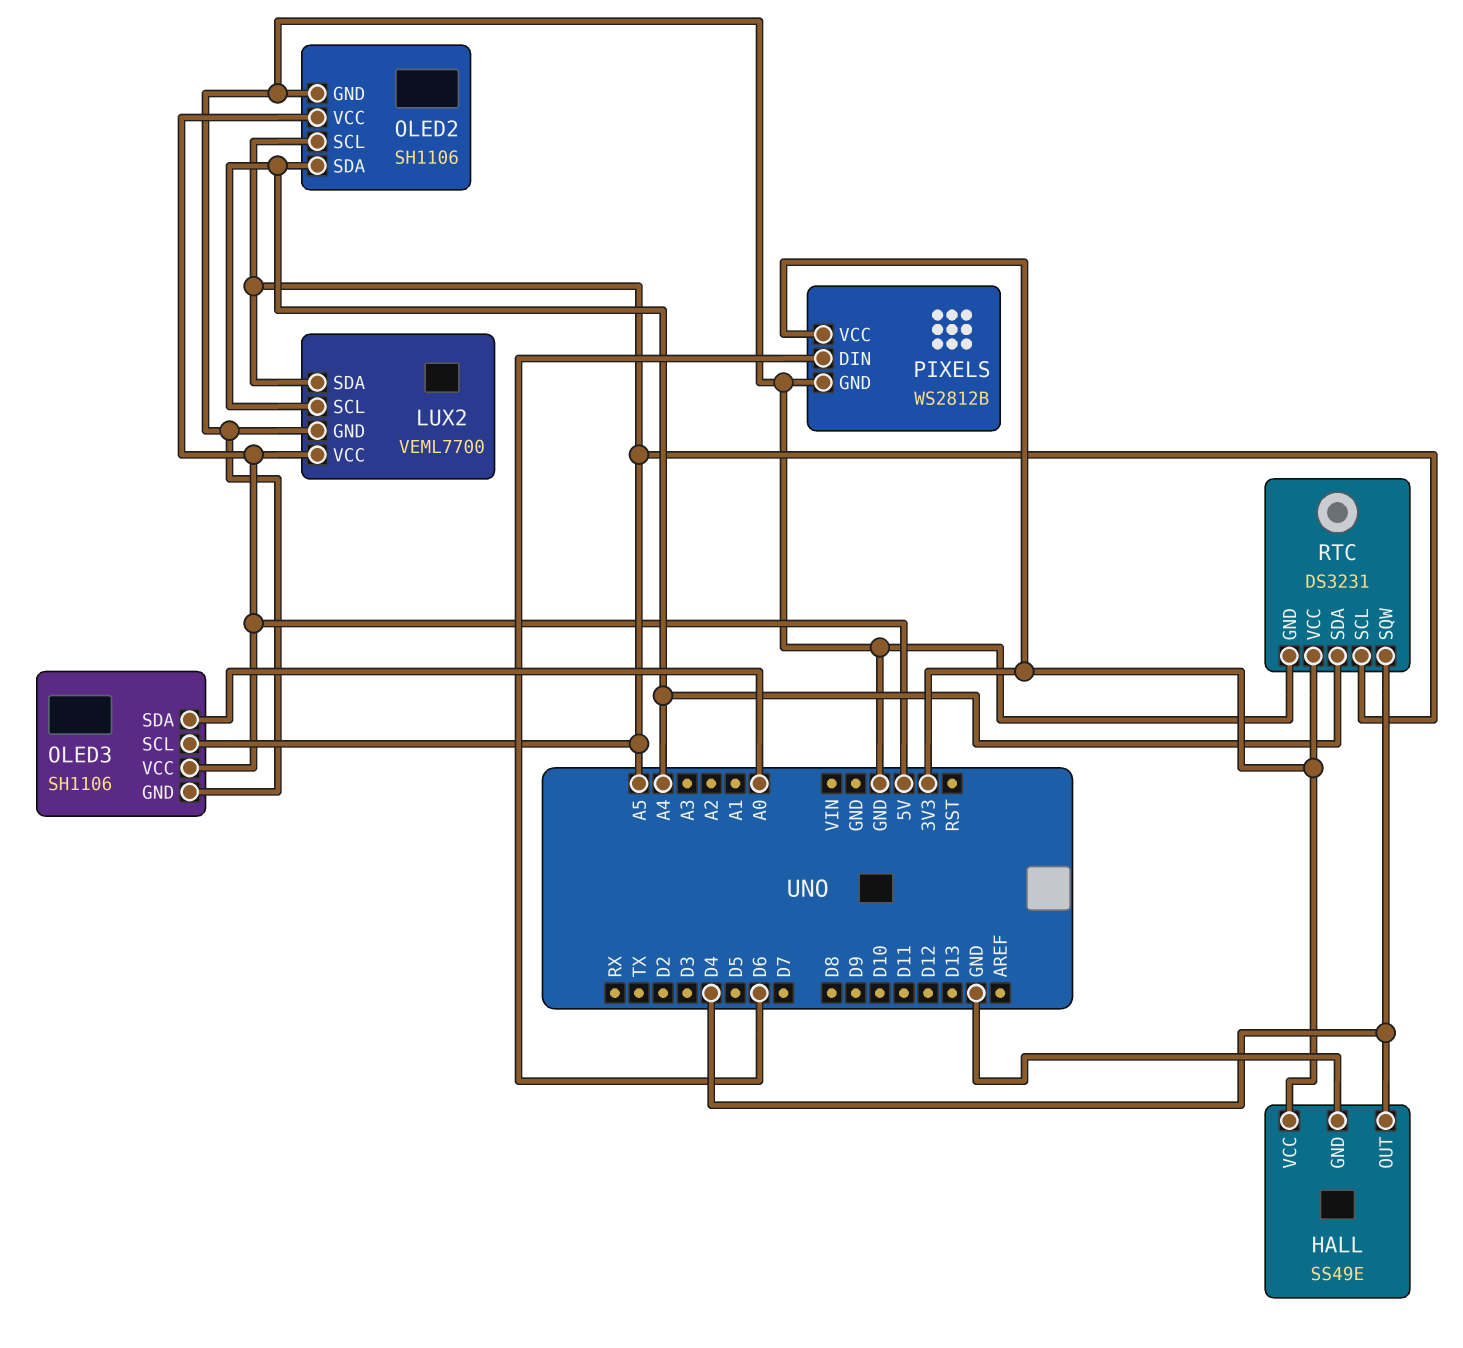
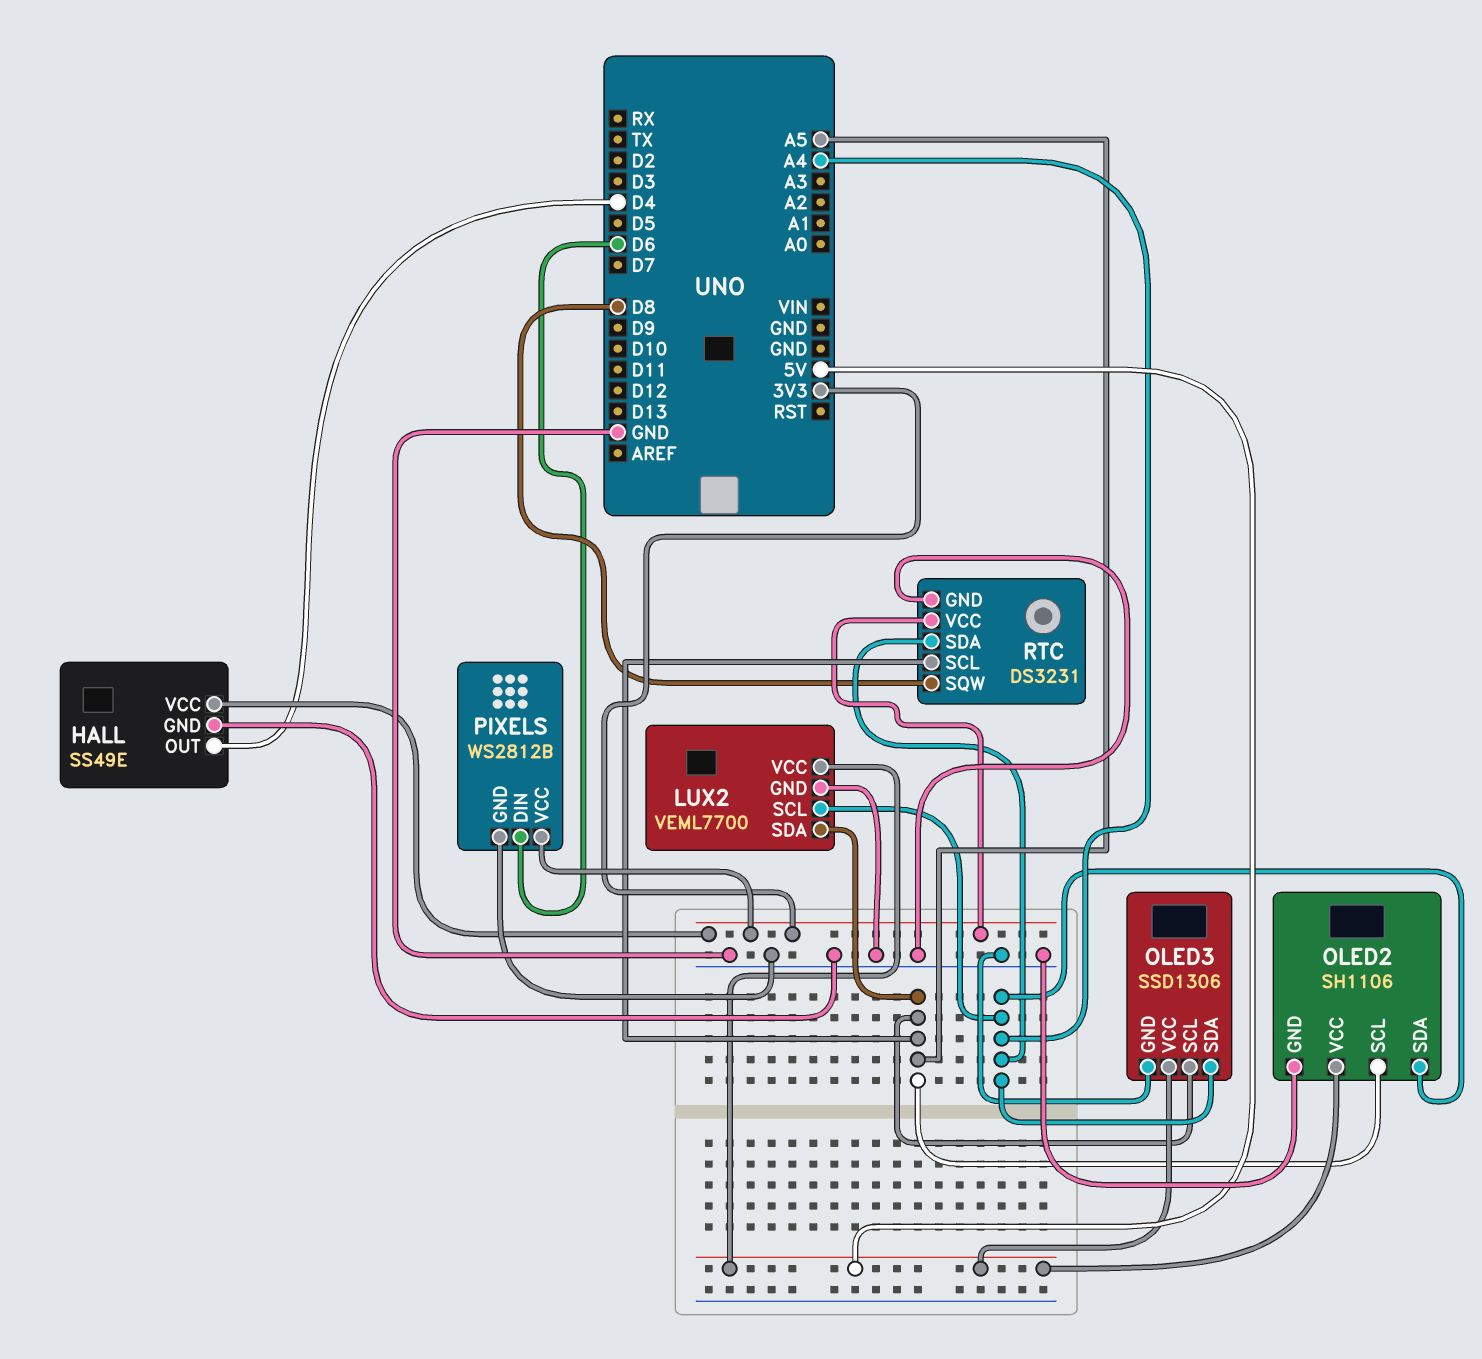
OLED3: SH1106 -> SSD1306
OLED3 pin SDA: A0 -> A4
RTC pin SQW: D4 -> D8

